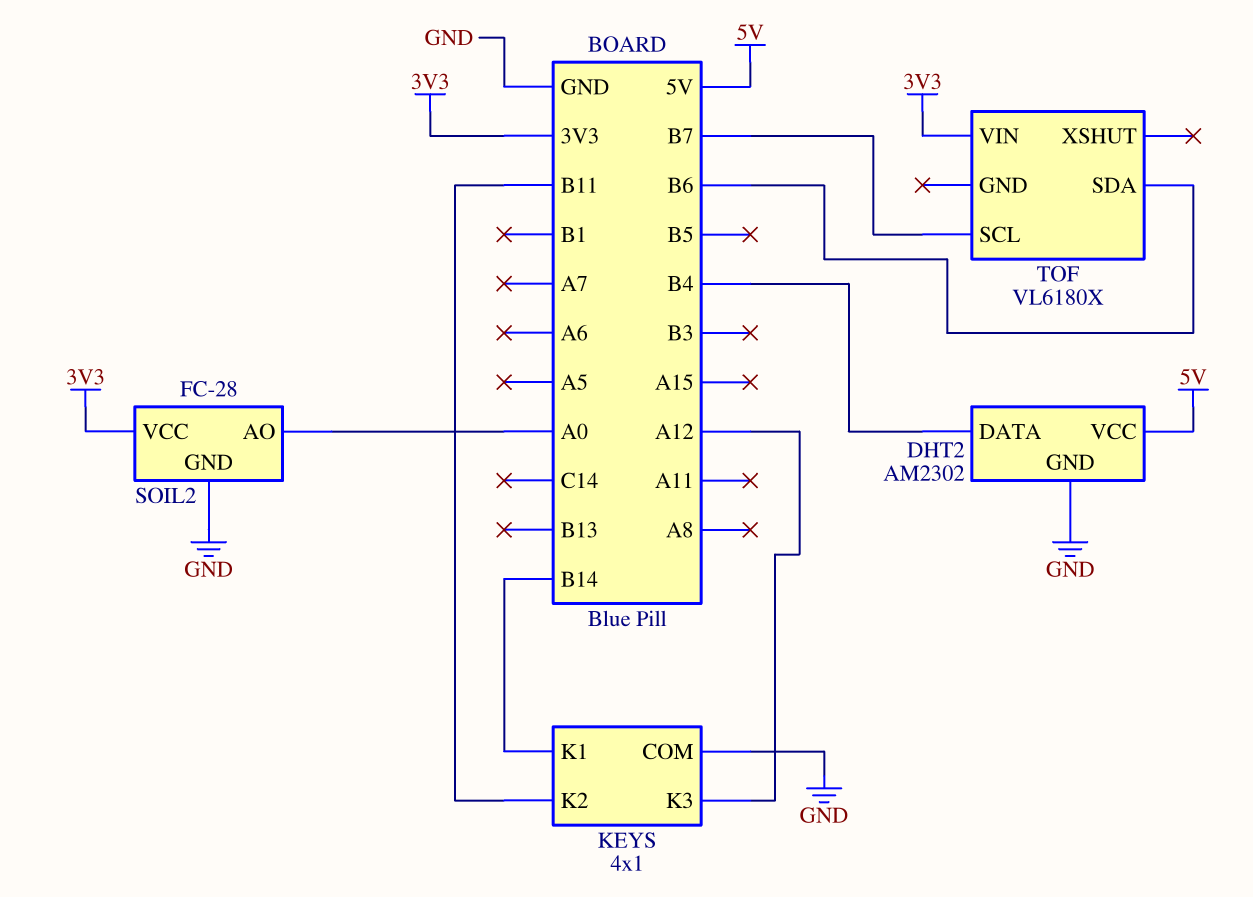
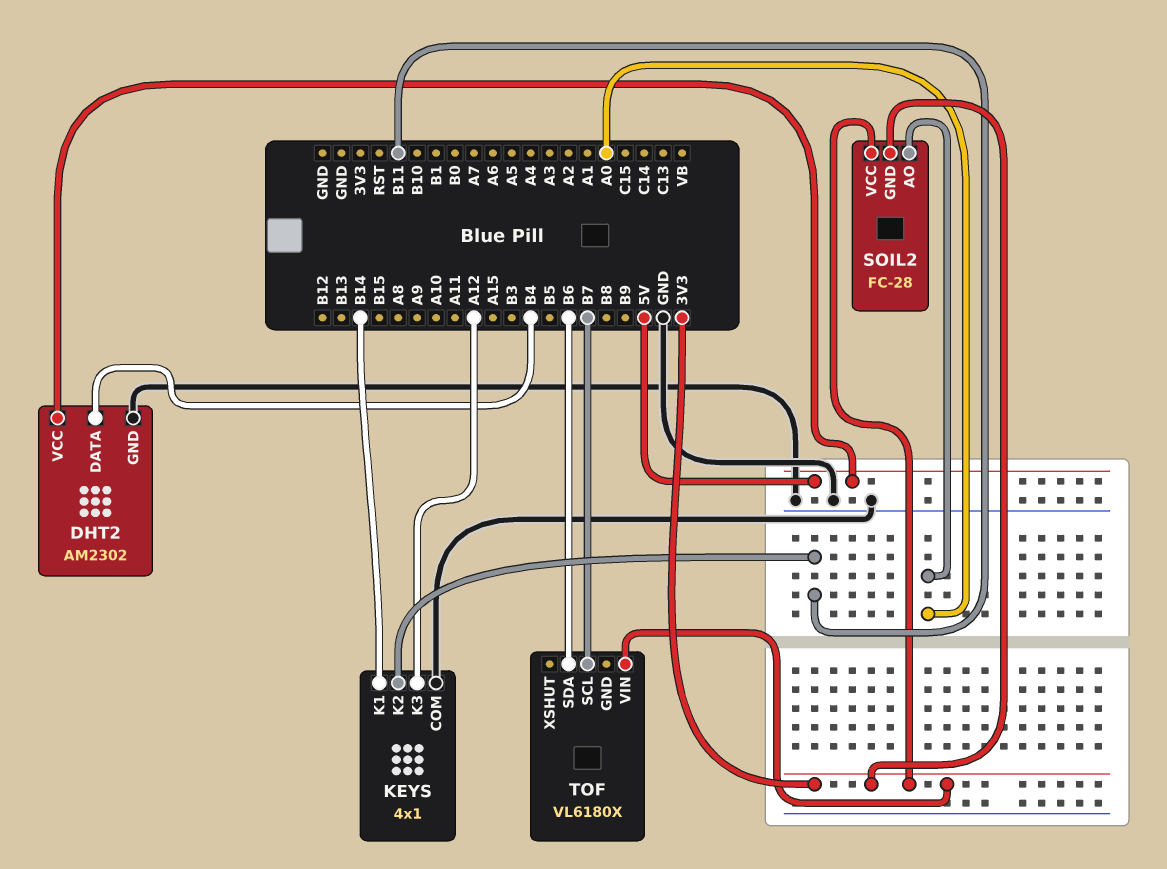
SOIL2 pin GND: GND -> 3V3

